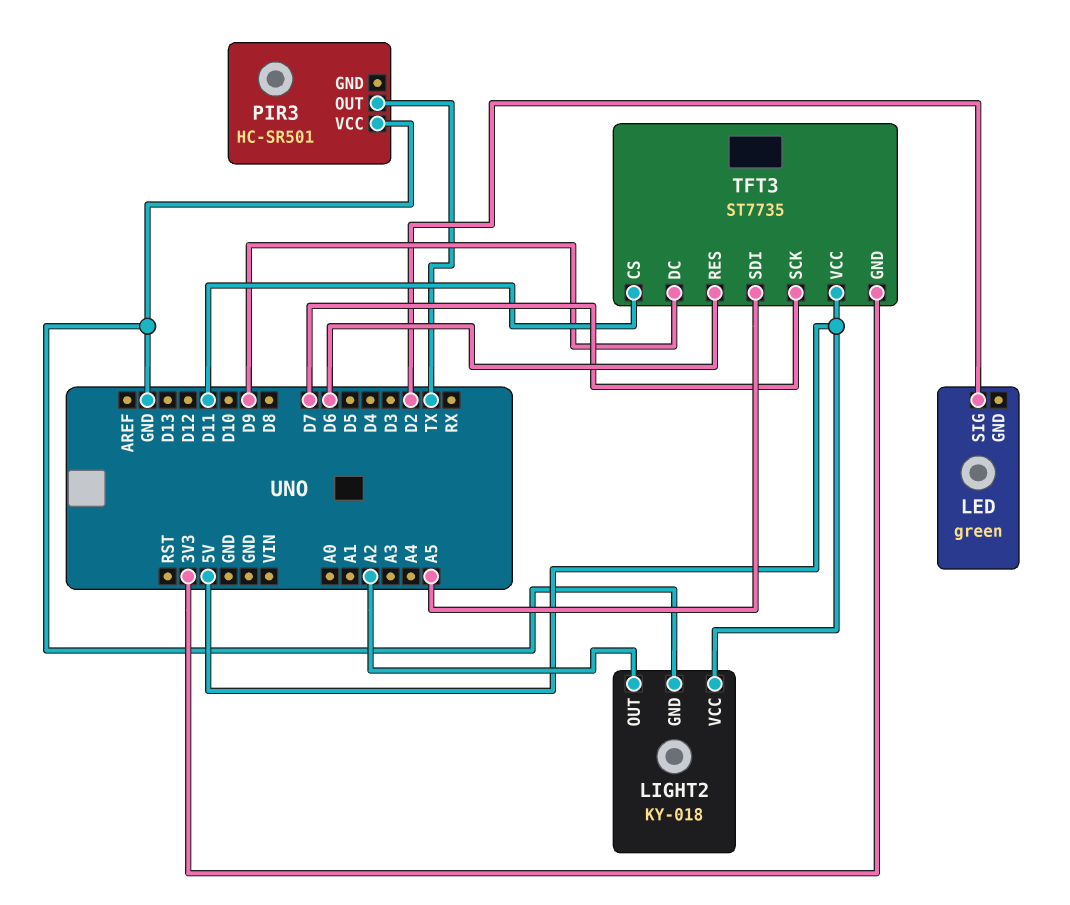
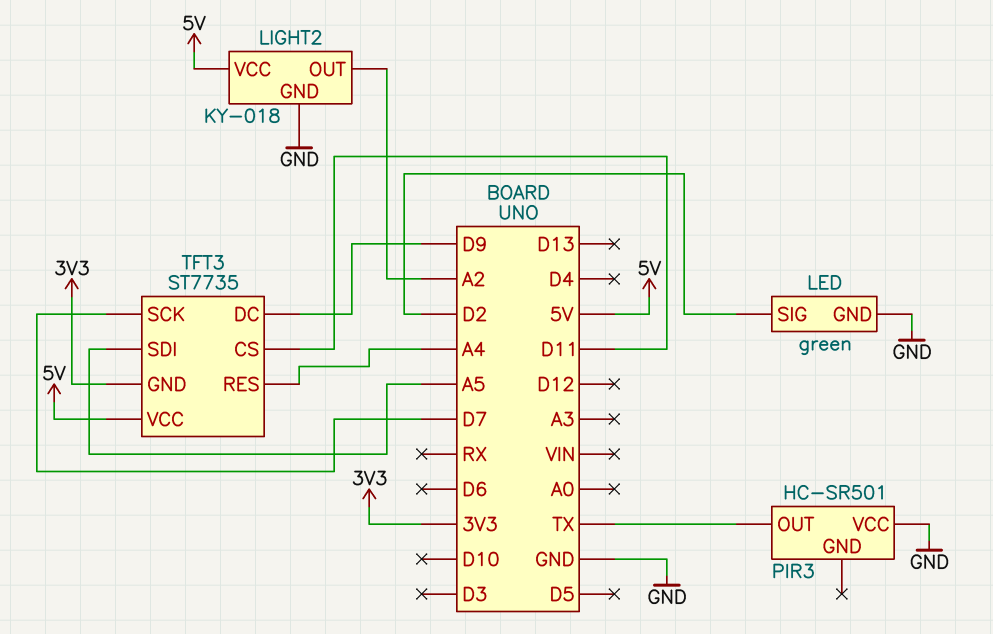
LED pin GND: none -> GND
TFT3 pin RES: D6 -> A4

